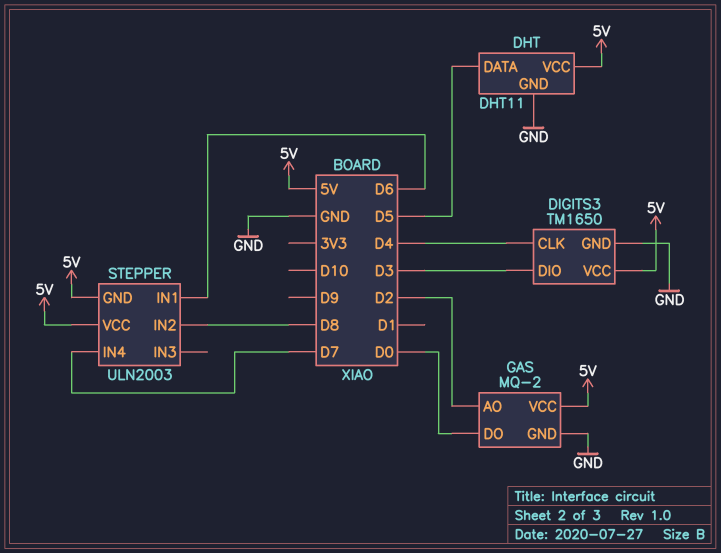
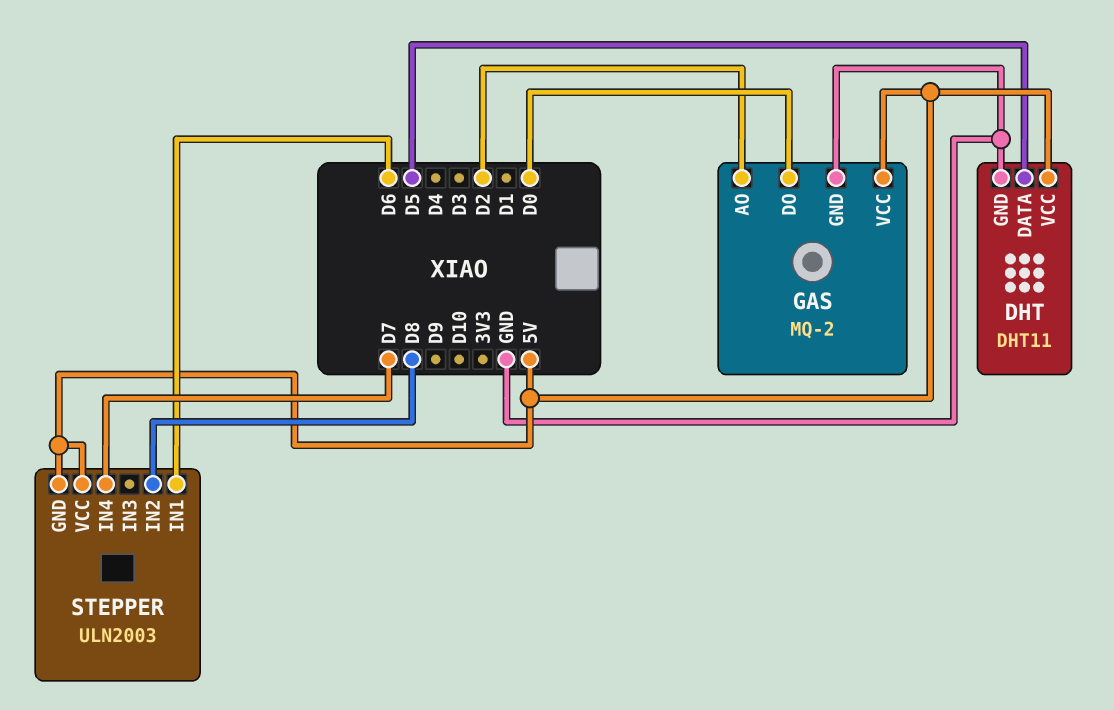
DIGITS3: TM1650 -> none
DIGITS3 pin CLK: D4 -> none
DIGITS3 pin DIO: D3 -> none
DIGITS3 pin GND: GND -> none
DIGITS3 pin VCC: 5V -> none

